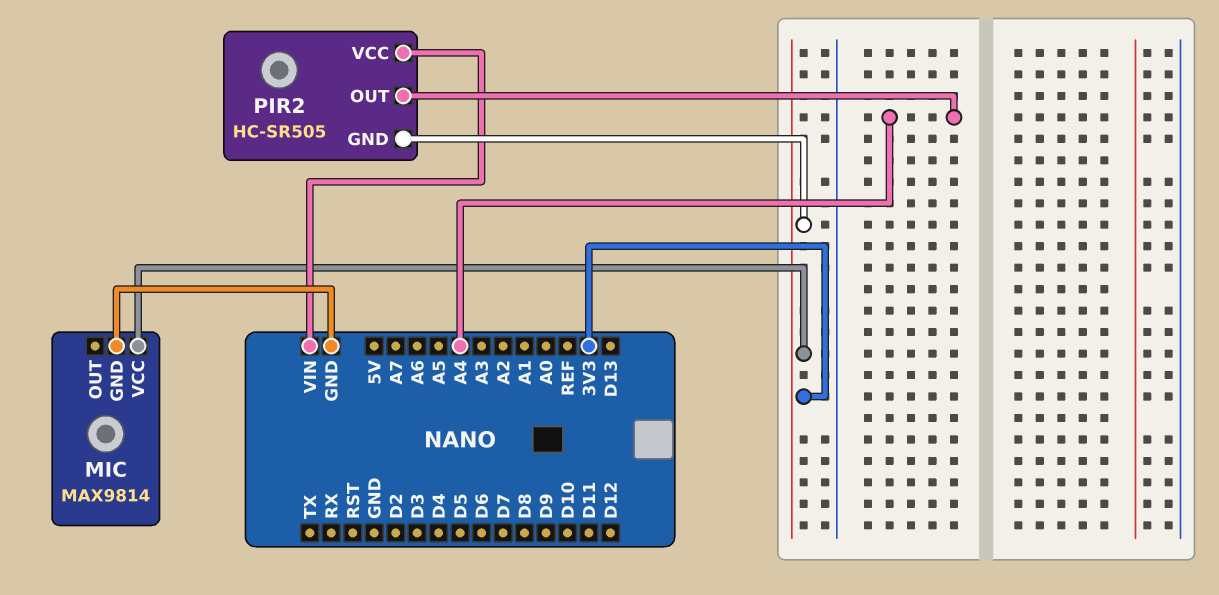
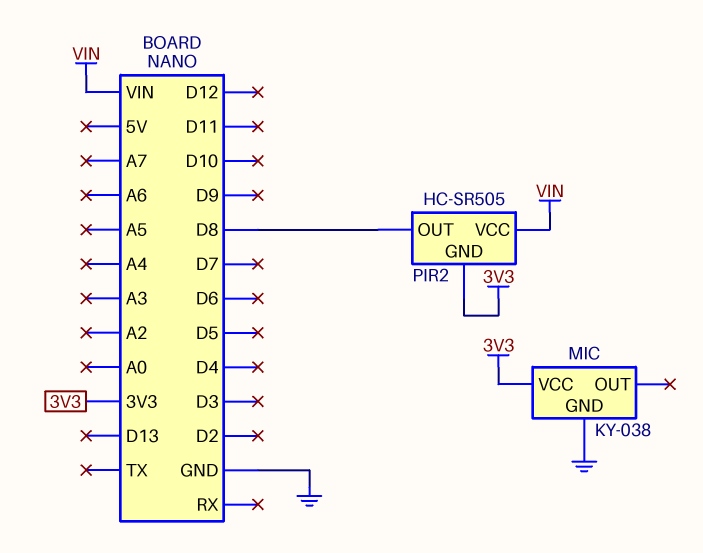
MIC: MAX9814 -> KY-038
PIR2 pin OUT: A4 -> D8

